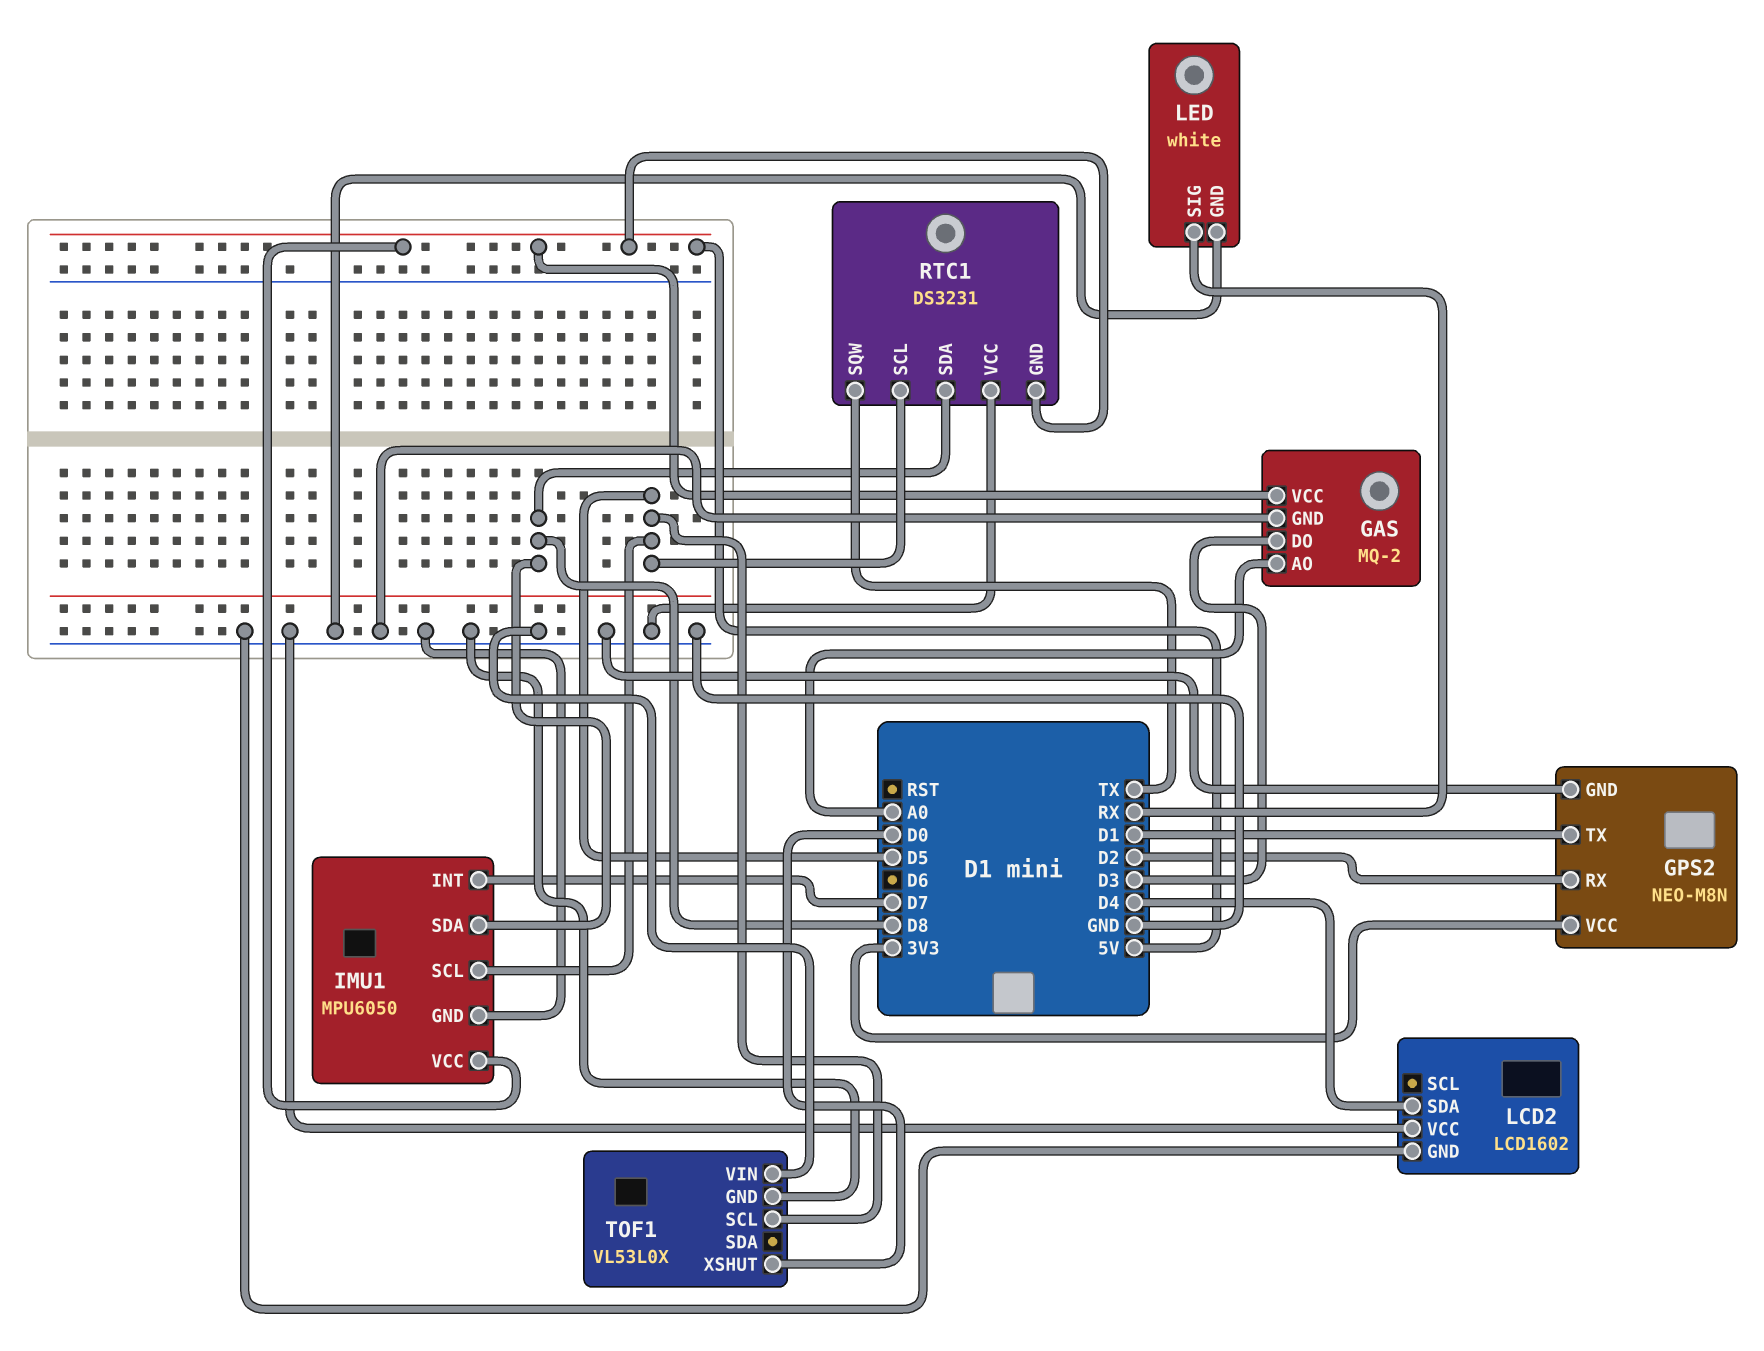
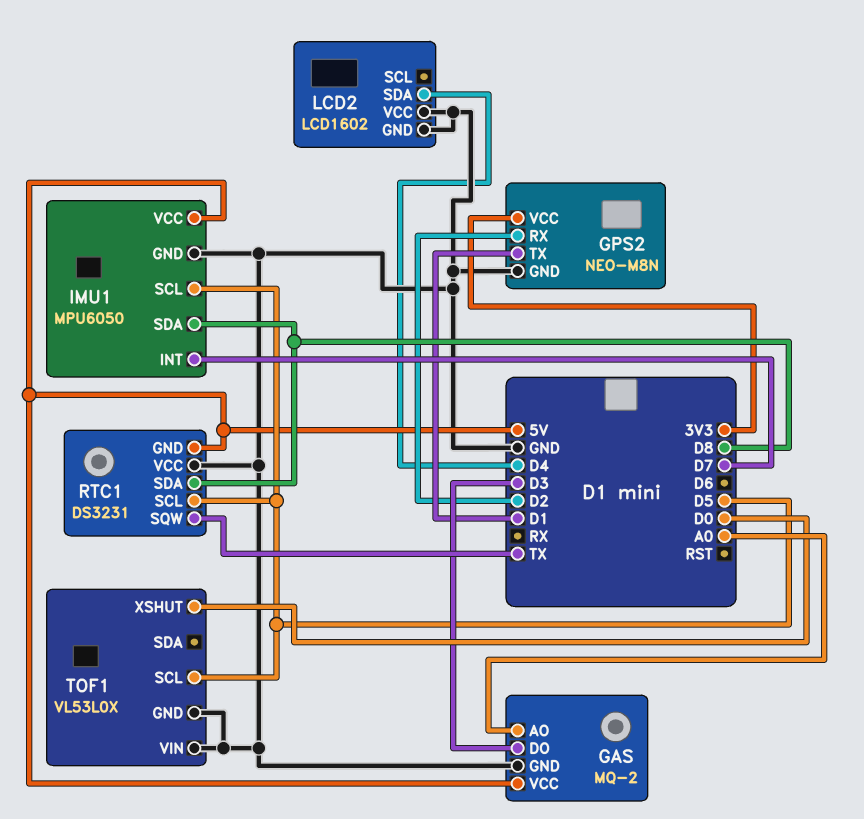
LED: white -> none
LED pin GND: GND -> none
LED pin SIG: RX -> none

